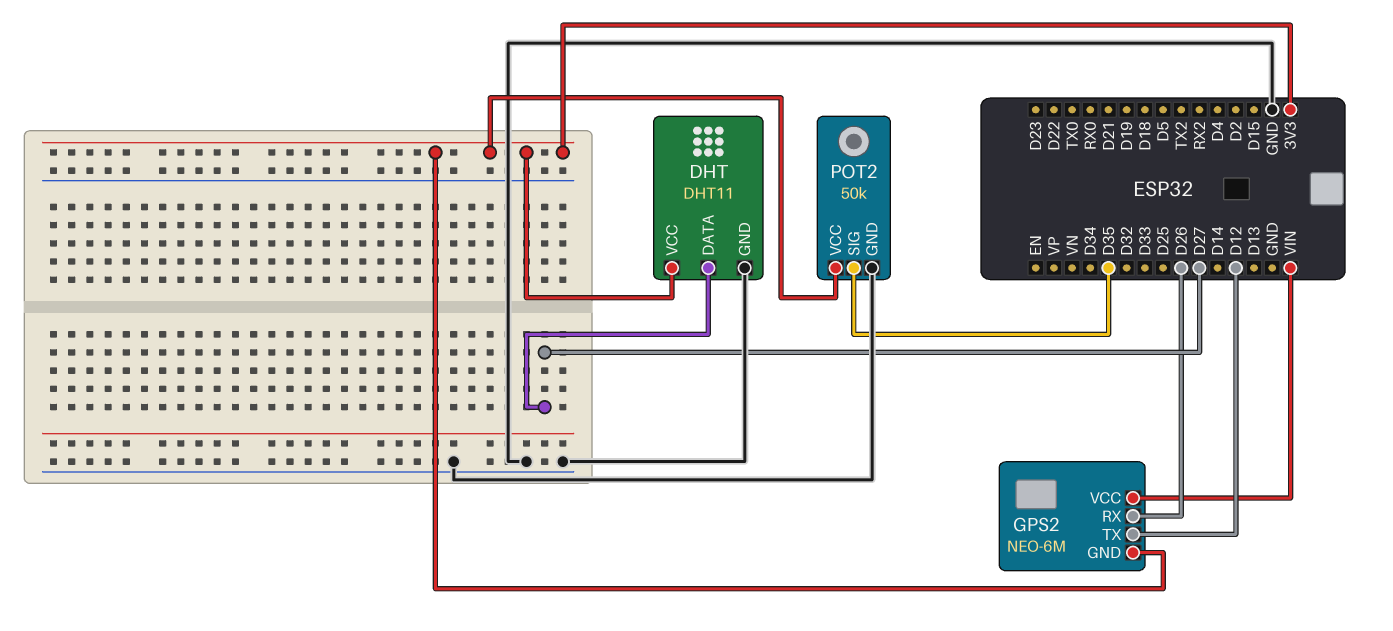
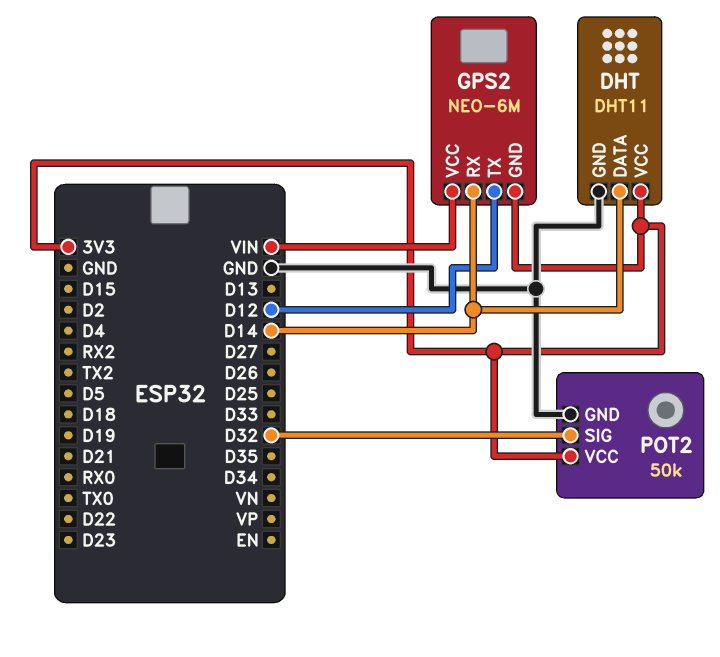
DHT pin DATA: D27 -> D14
GPS2 pin RX: D26 -> D14
POT2 pin SIG: D35 -> D32

